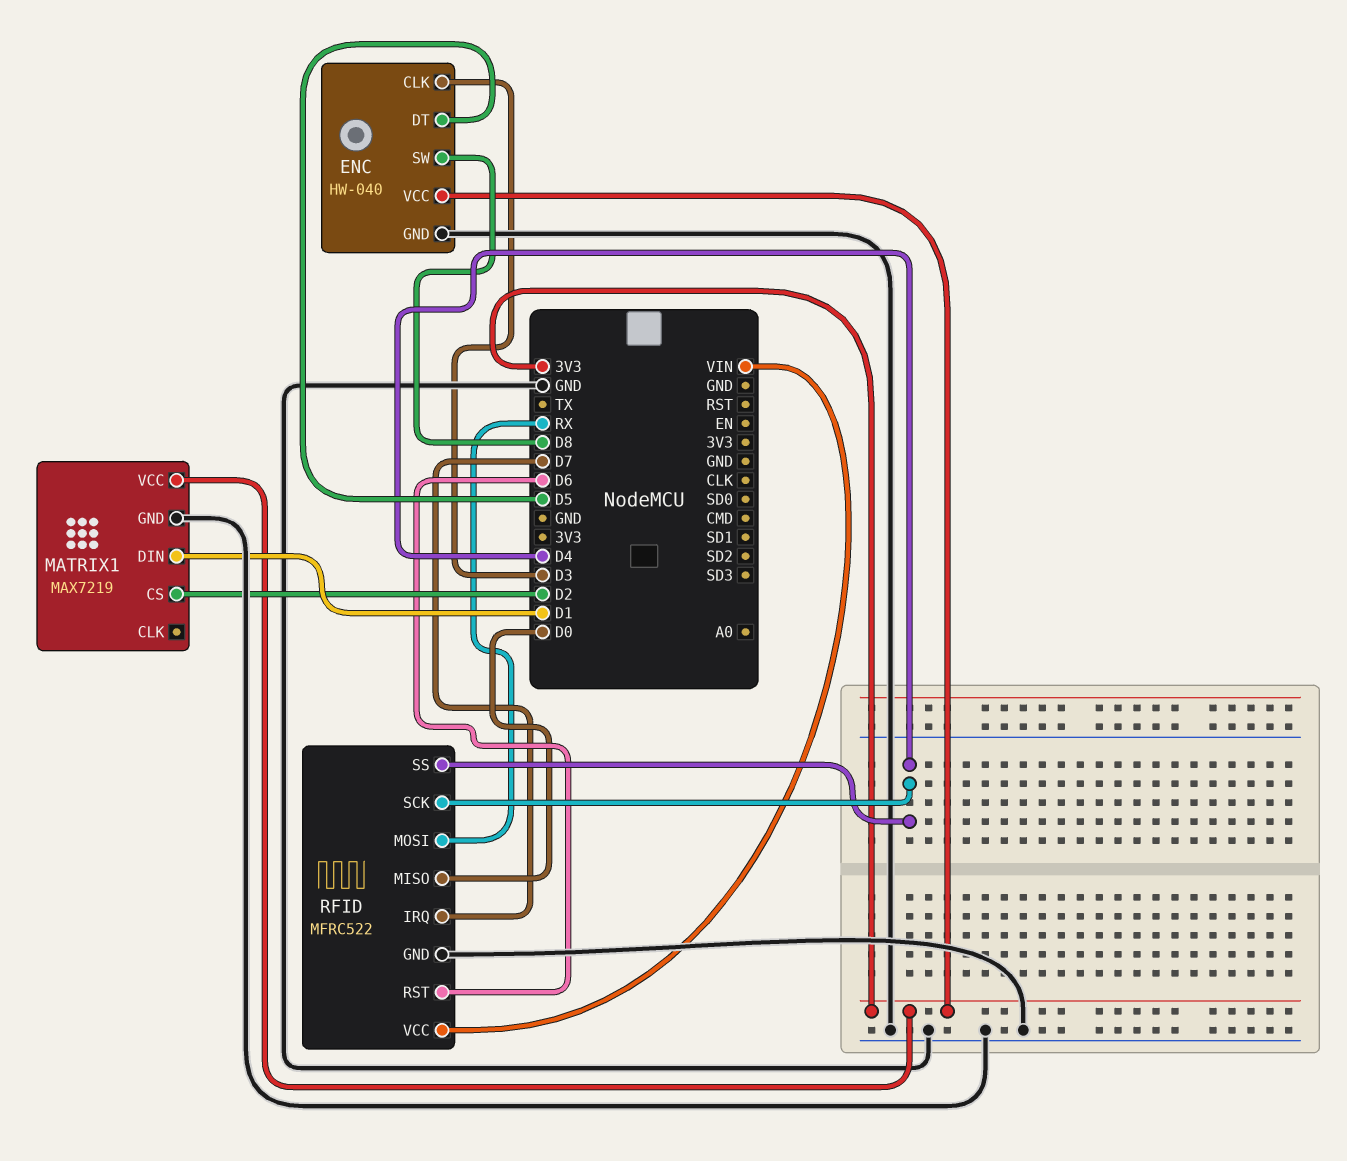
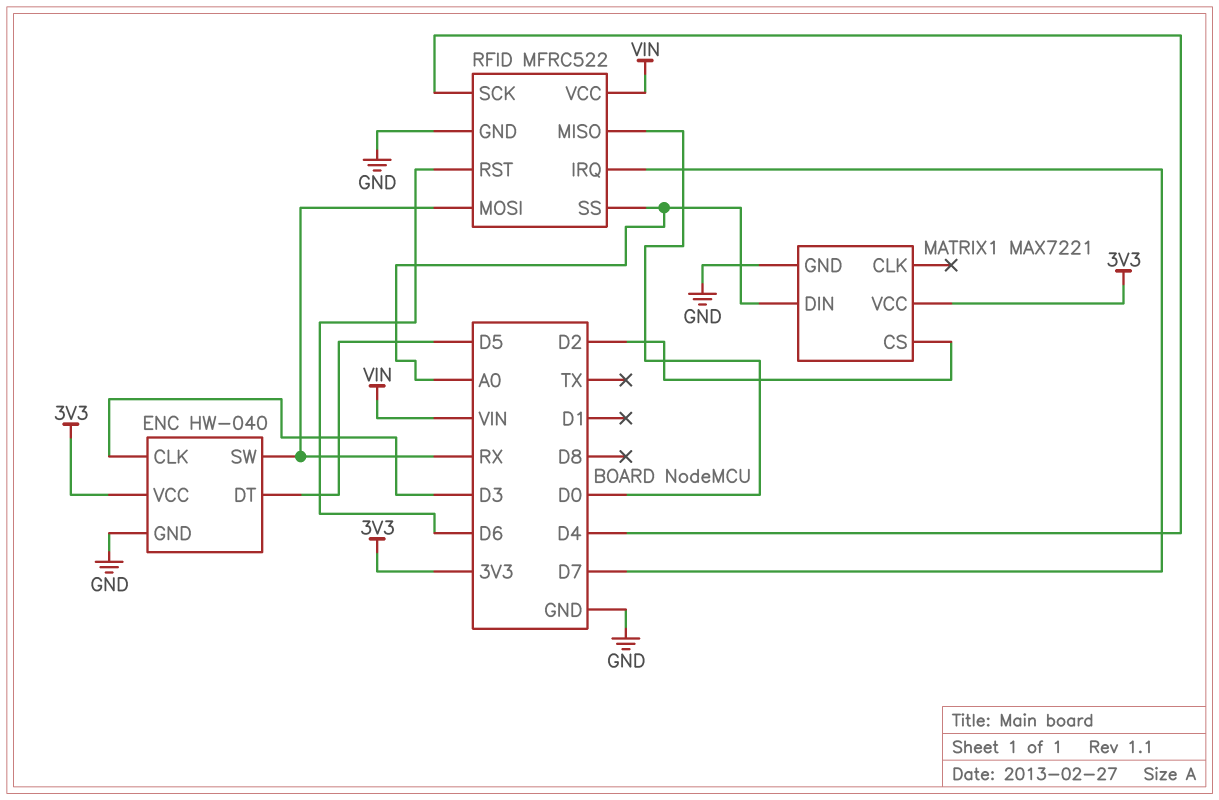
ENC pin SW: D8 -> RX
MATRIX1: MAX7219 -> MAX7221
MATRIX1 pin DIN: D1 -> A0
RFID pin SS: D4 -> A0

